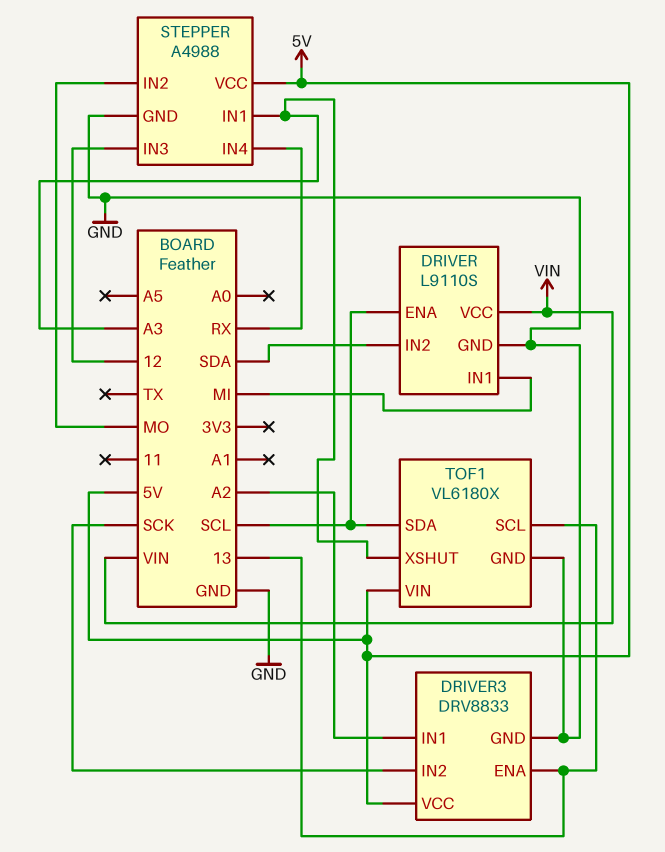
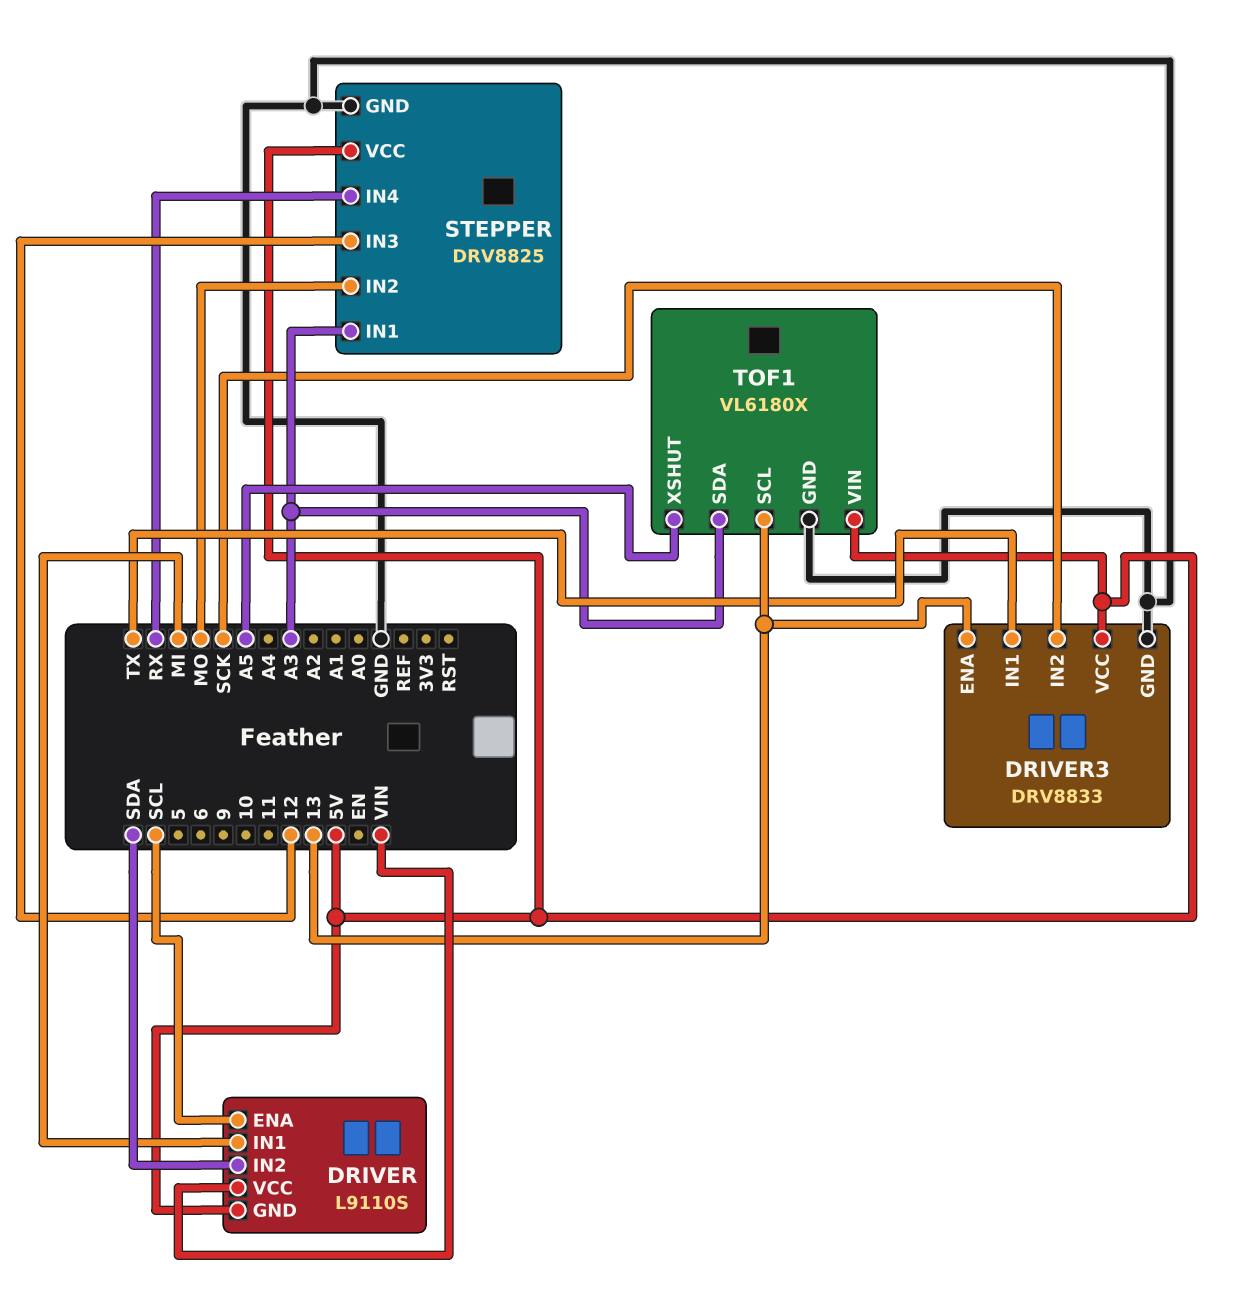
DRIVER pin GND: GND -> 5V
DRIVER3 pin IN1: A2 -> TX
STEPPER: A4988 -> DRV8825
TOF1 pin SDA: SCL -> A3
TOF1 pin XSHUT: A3 -> A5

